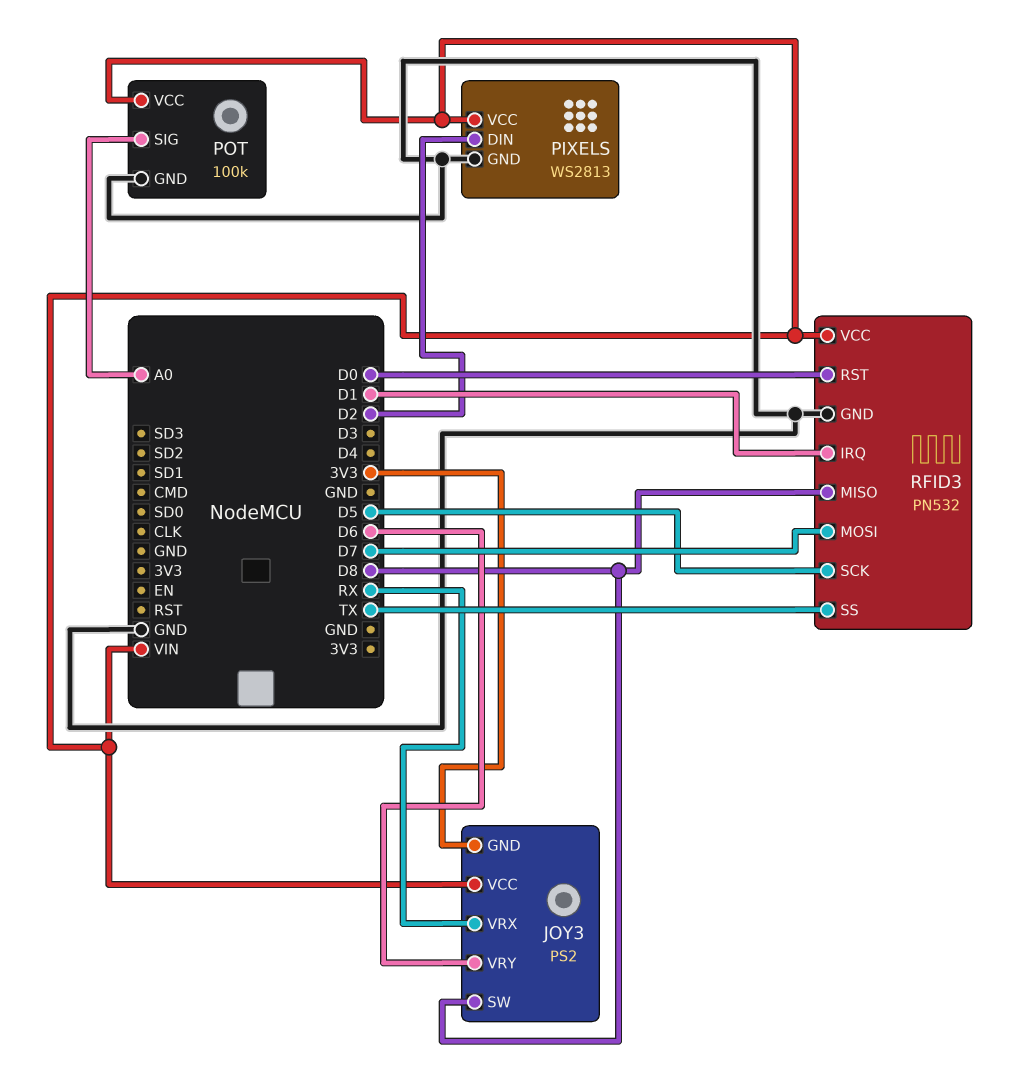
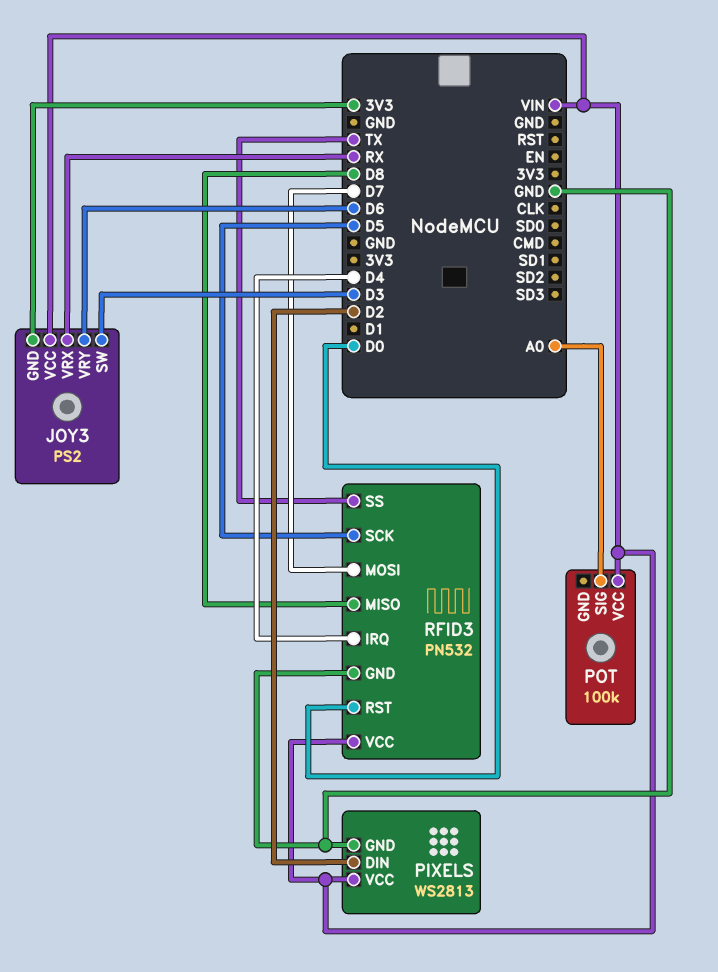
JOY3 pin SW: D8 -> D3
POT pin GND: GND -> none
RFID3 pin IRQ: D1 -> D4

